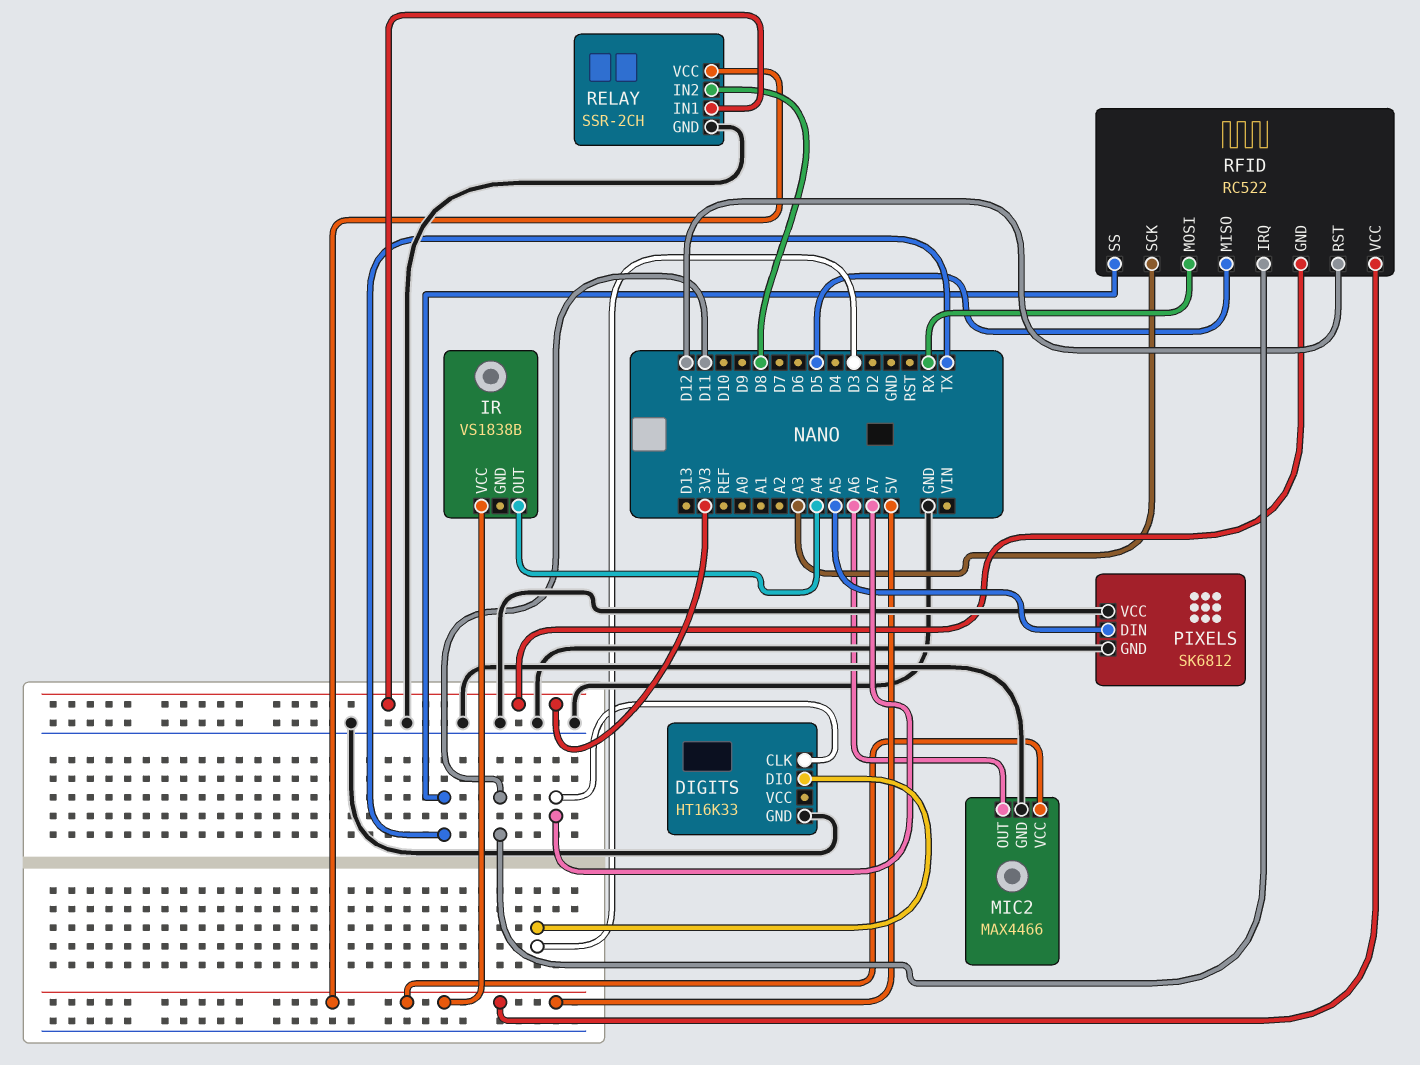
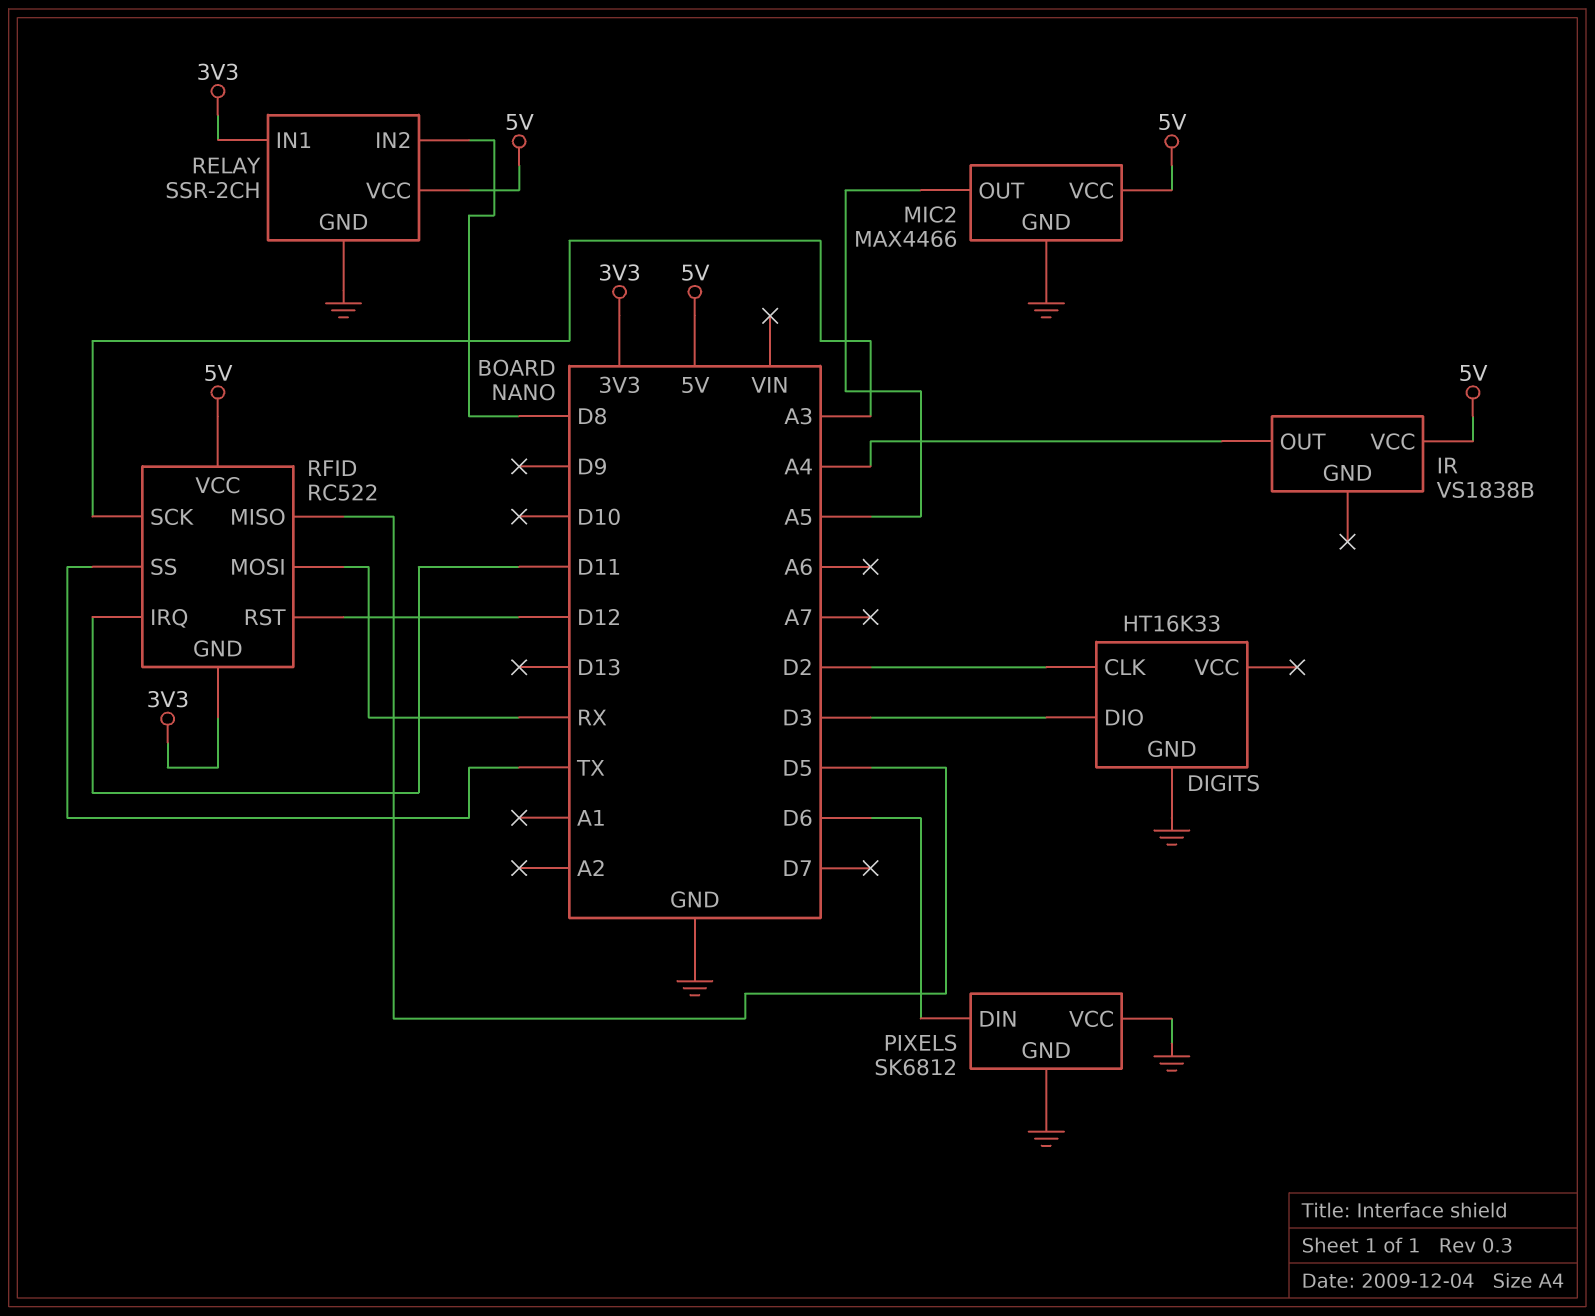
DIGITS pin CLK: A7 -> D2
MIC2 pin OUT: A6 -> A5
PIXELS pin DIN: A5 -> D6

